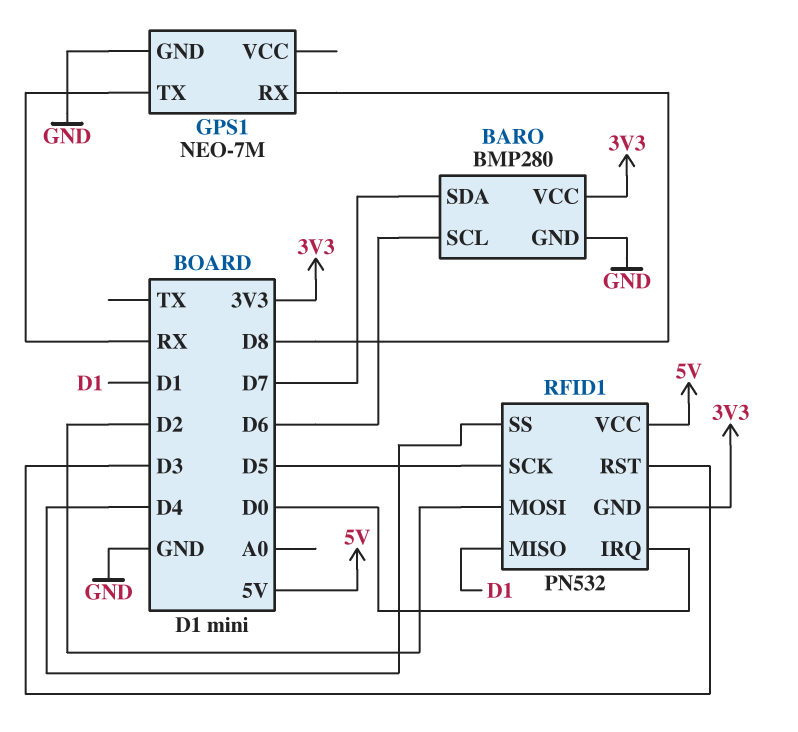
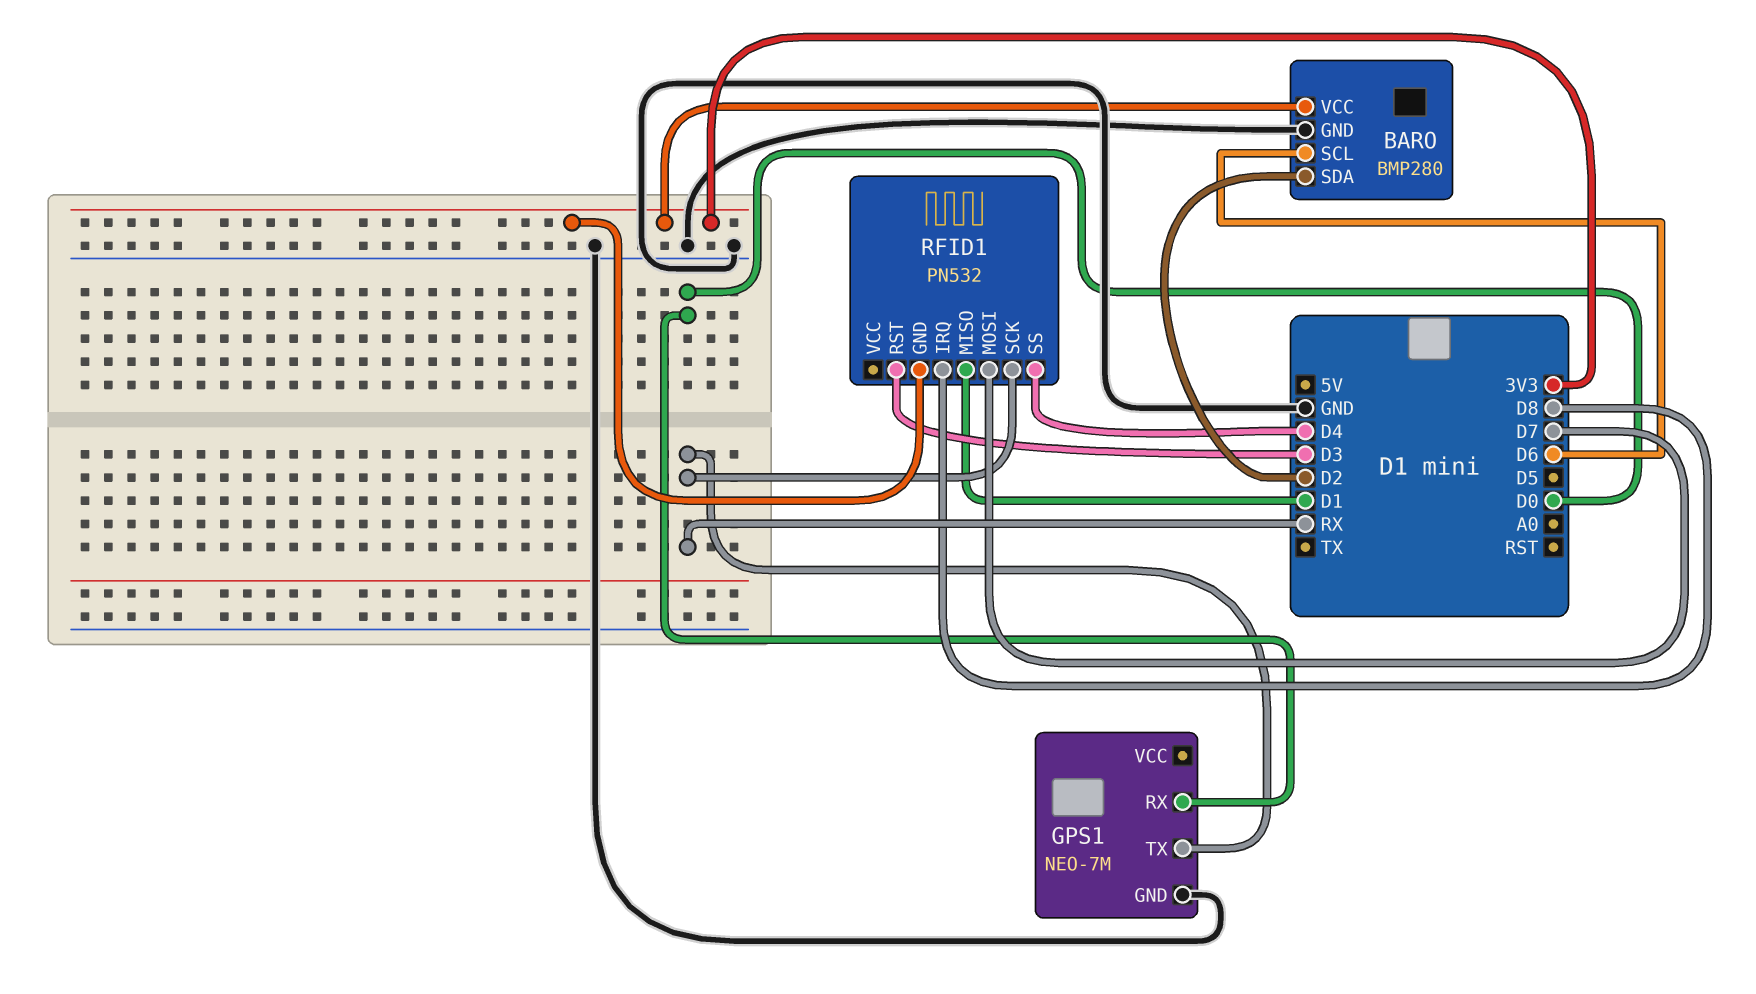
BARO pin SDA: D7 -> D2
GPS1 pin RX: D8 -> D0
RFID1 pin IRQ: D0 -> D8
RFID1 pin MOSI: D2 -> D7
RFID1 pin SCK: D5 -> RX
RFID1 pin VCC: 5V -> none

